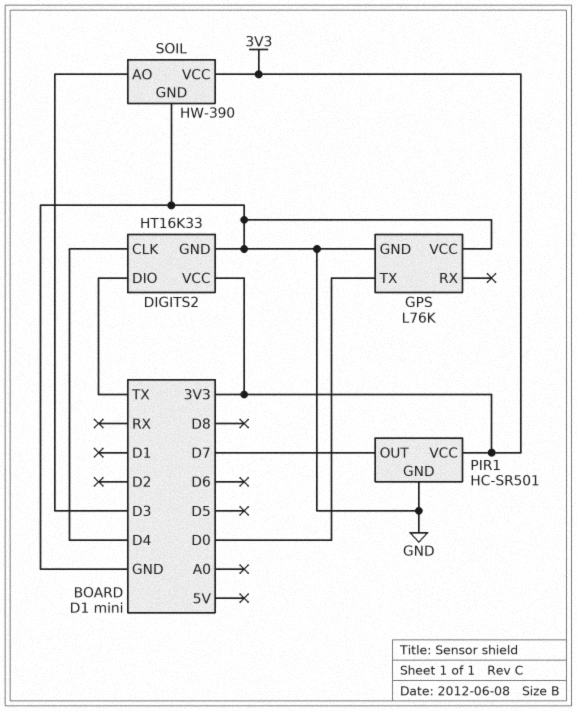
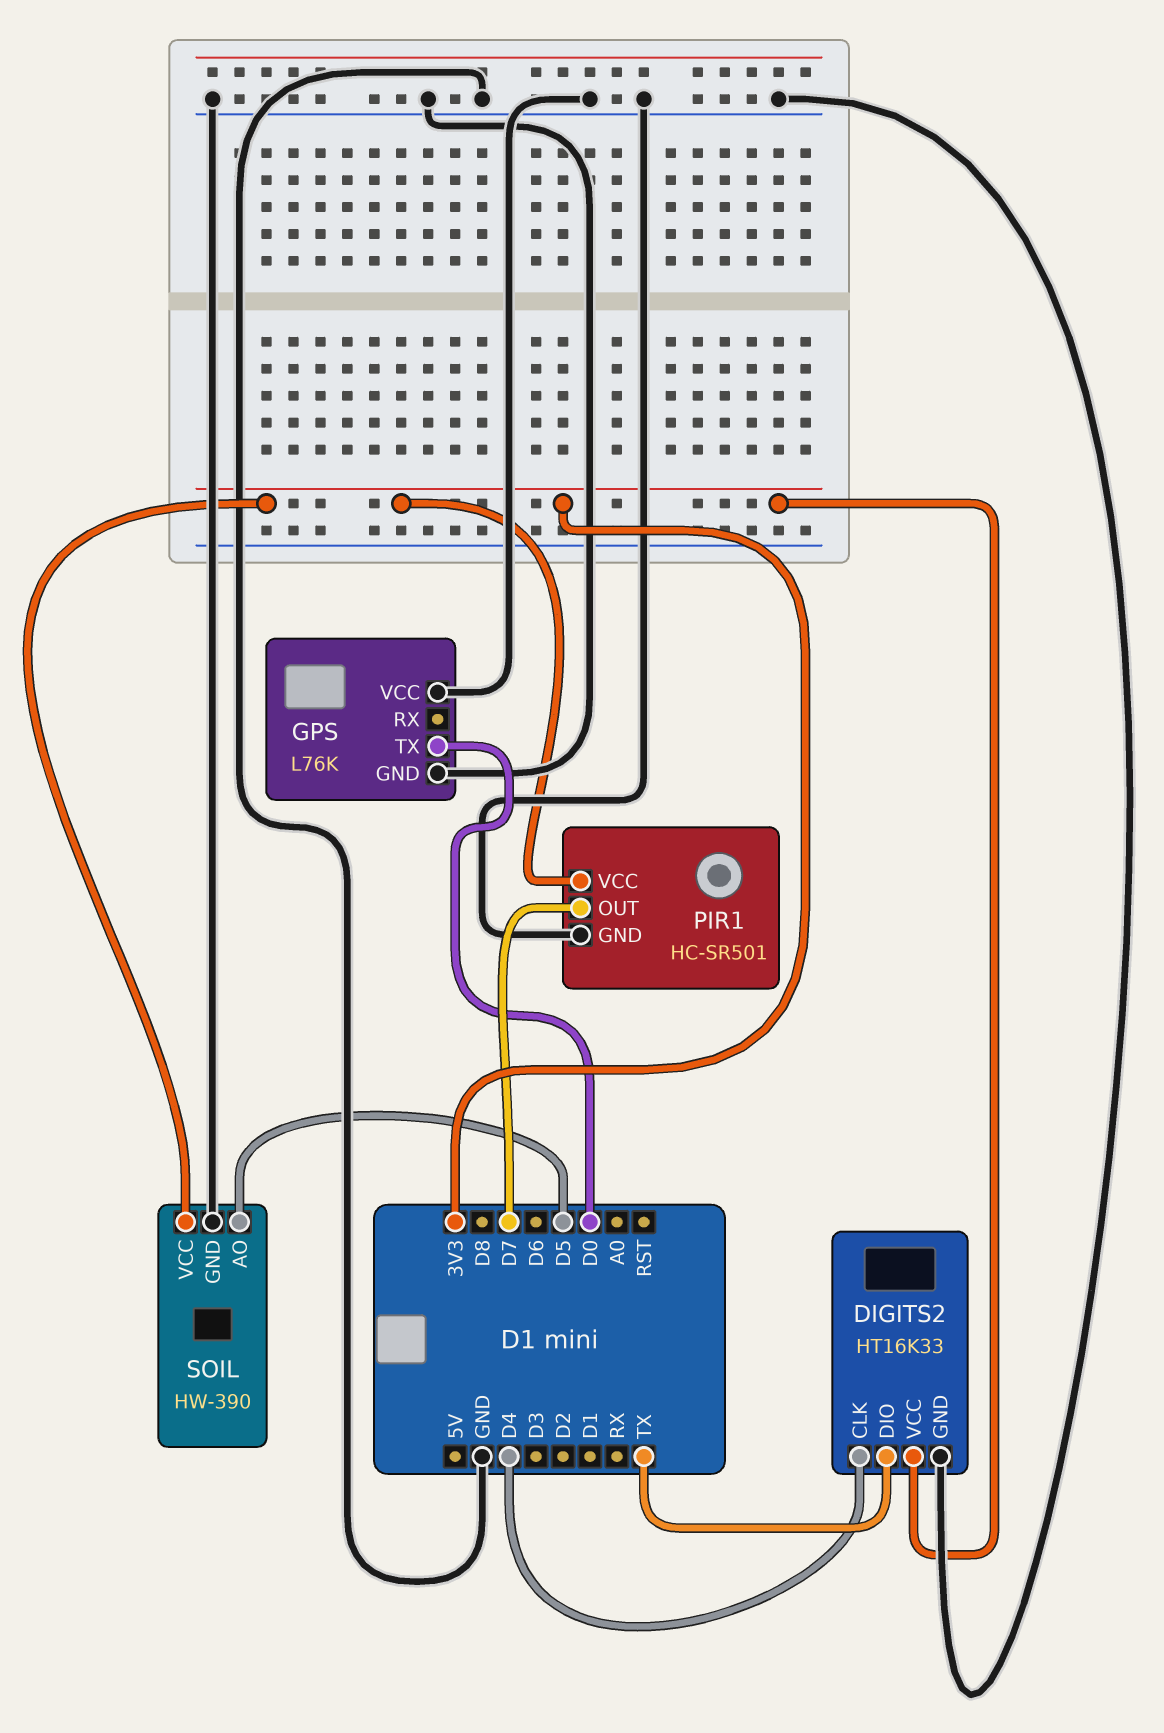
SOIL pin AO: D3 -> D5

